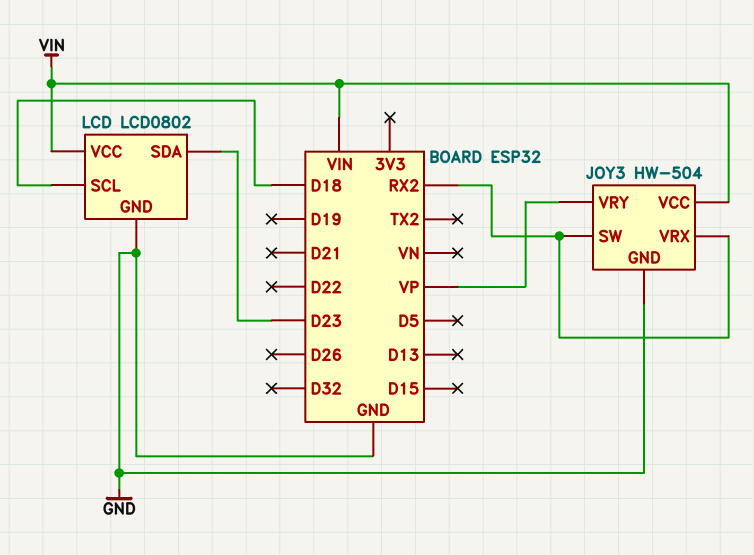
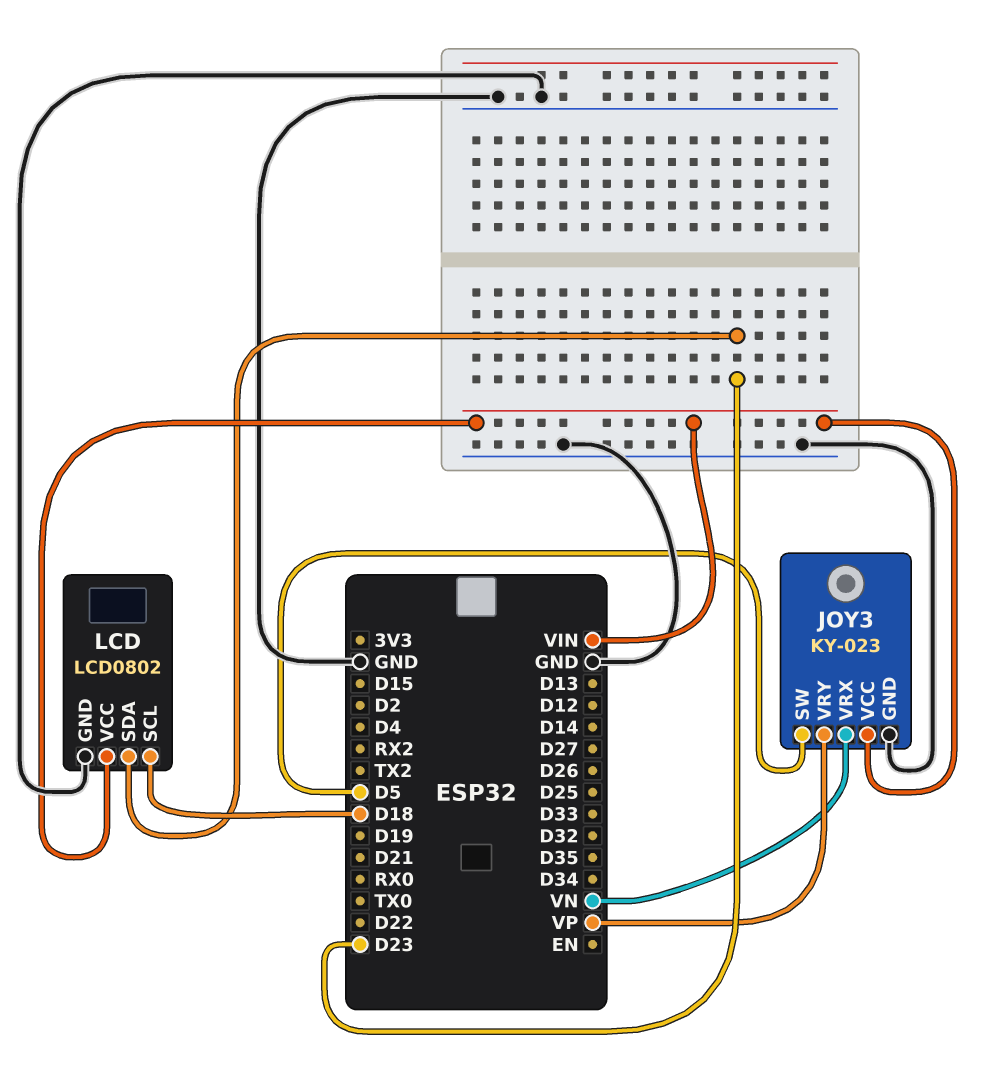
JOY3: HW-504 -> KY-023
JOY3 pin SW: RX2 -> D5
JOY3 pin VRX: RX2 -> VN

